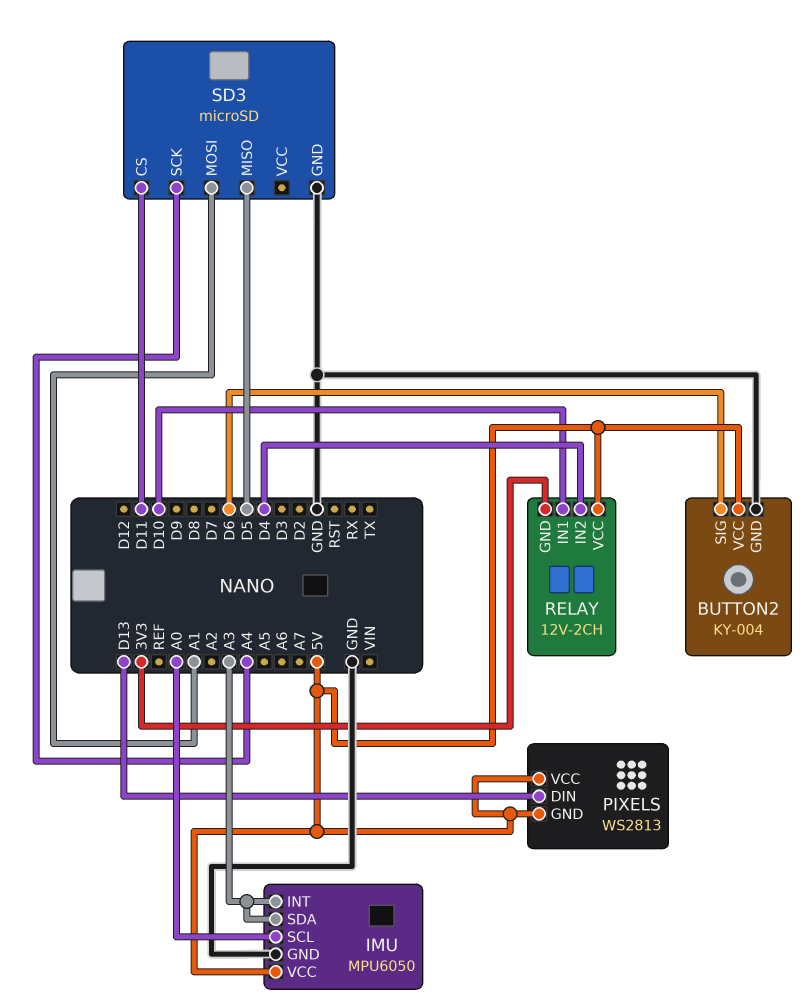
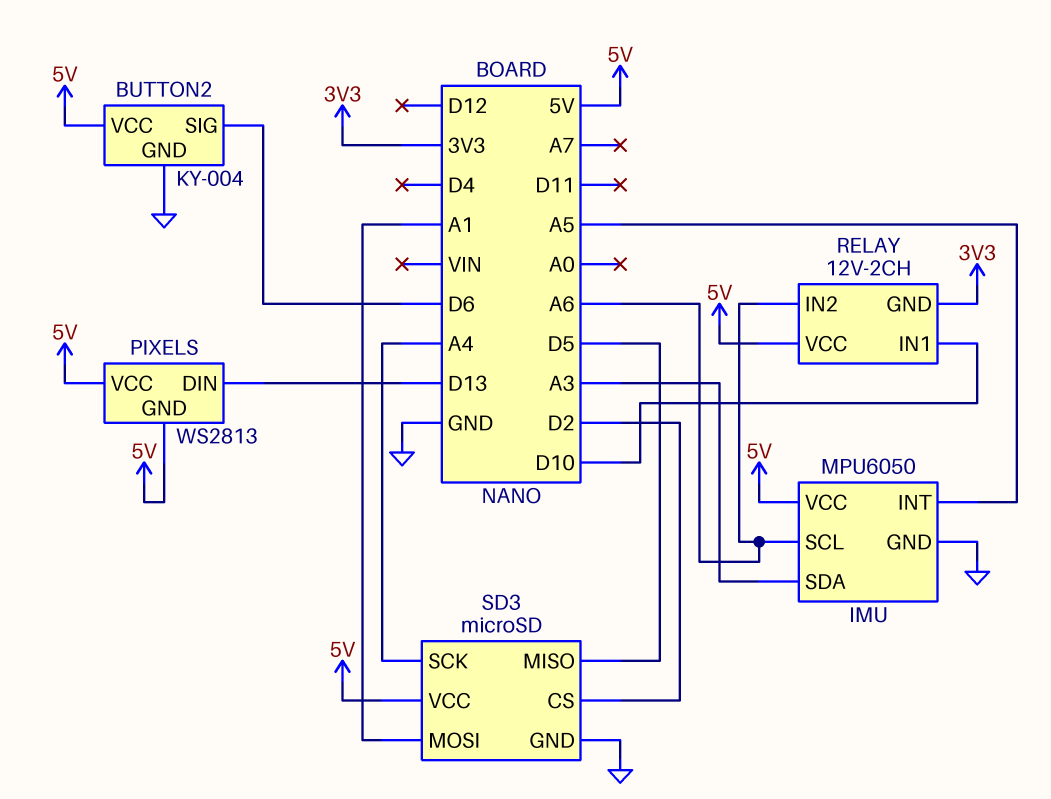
IMU pin INT: A3 -> A5
IMU pin SCL: A0 -> A6
RELAY pin IN2: D4 -> A6
SD3 pin CS: D11 -> D2
SD3 pin VCC: none -> 5V

